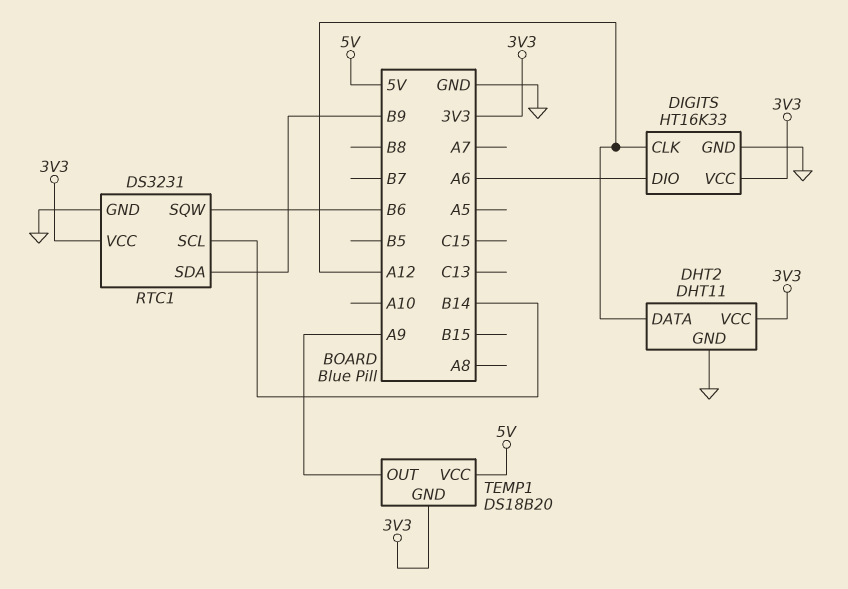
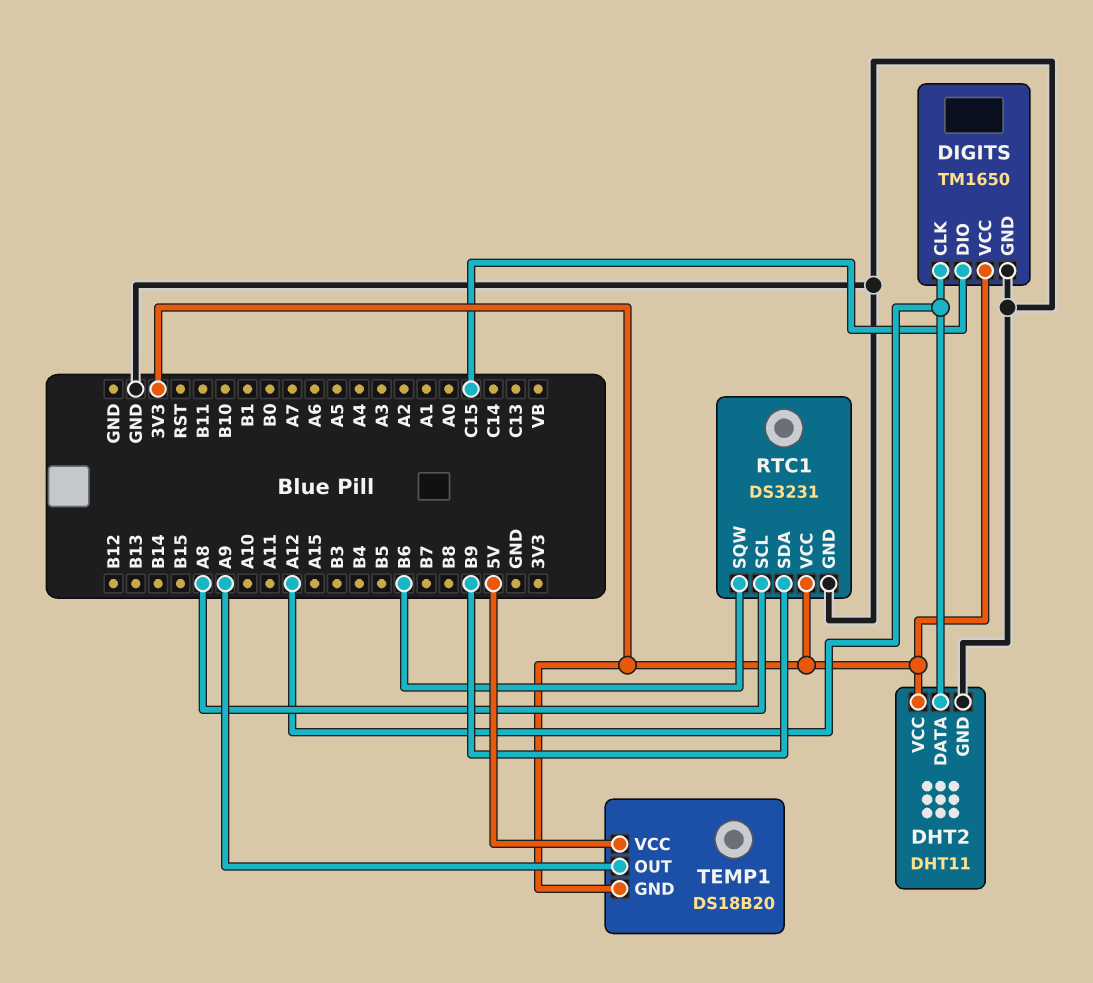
DIGITS: HT16K33 -> TM1650
DIGITS pin DIO: A6 -> C15
RTC1 pin SCL: B14 -> A8

